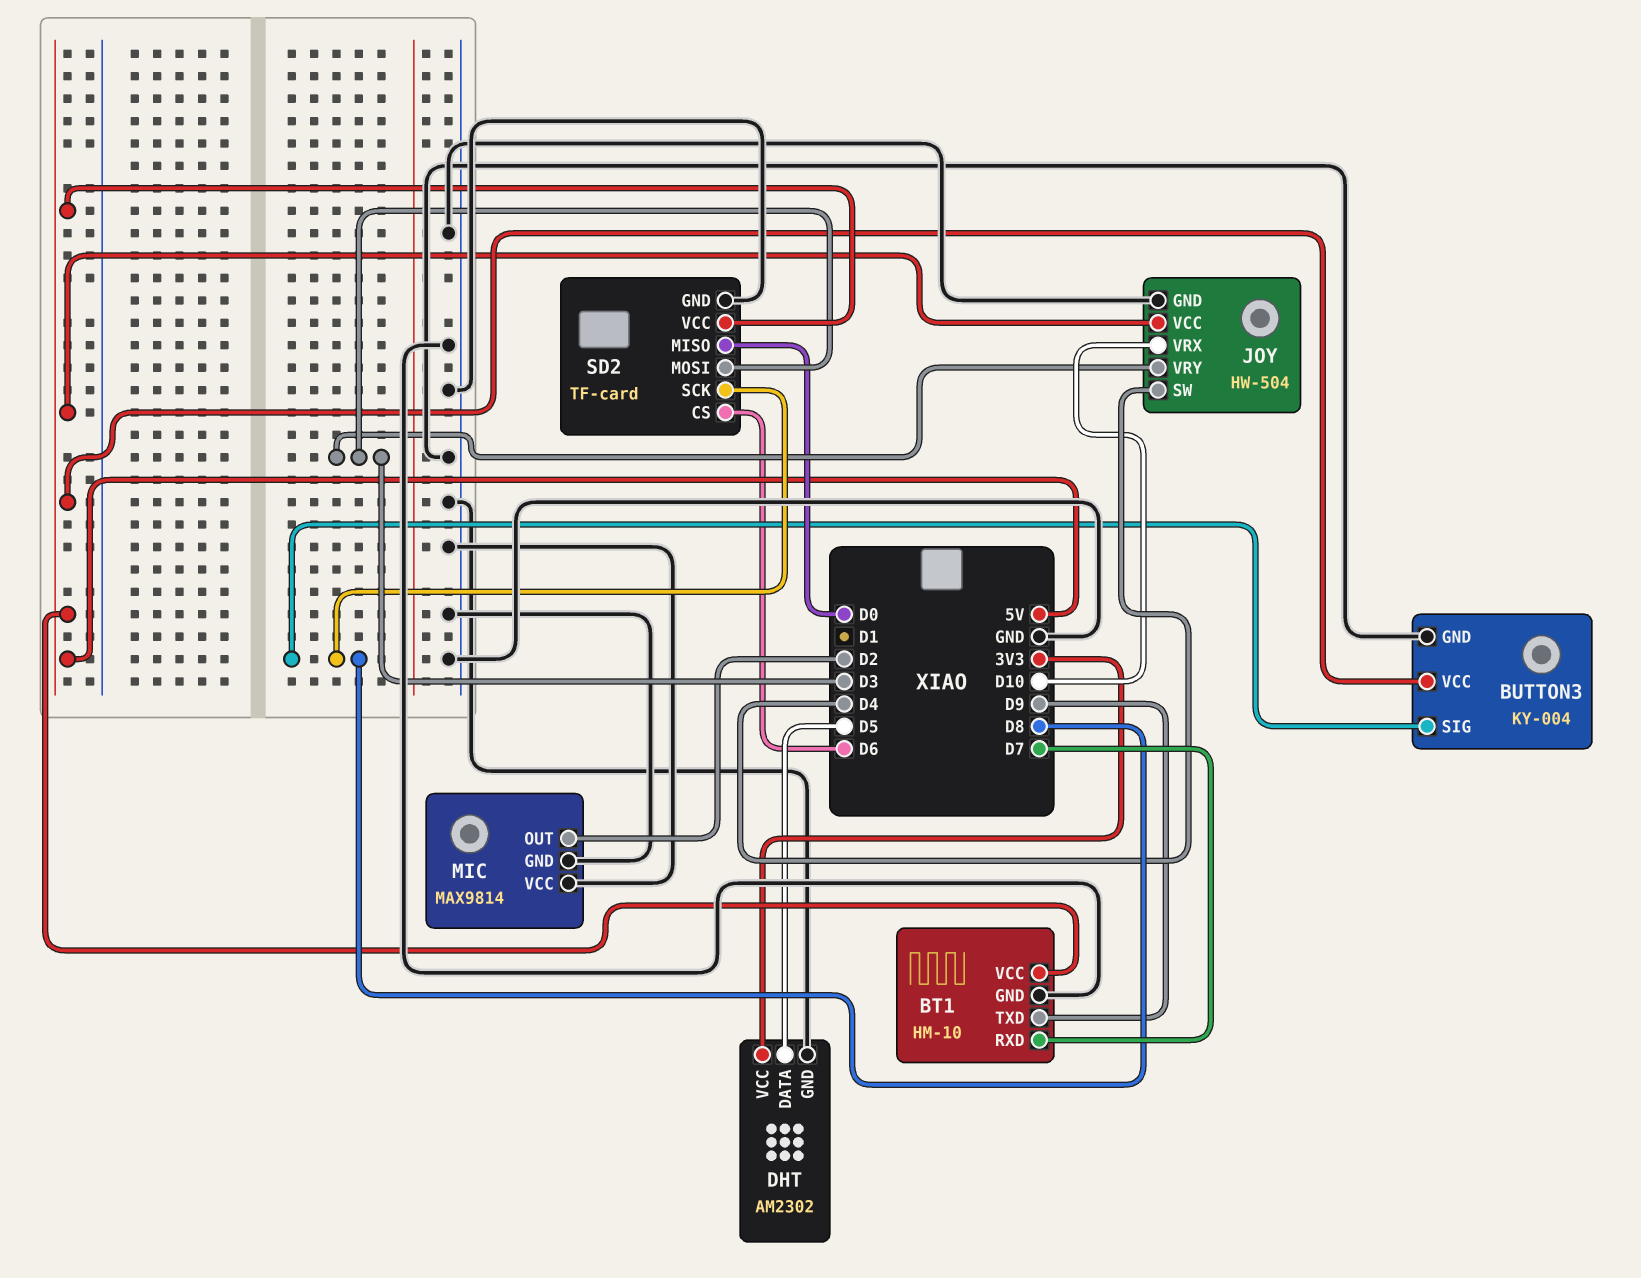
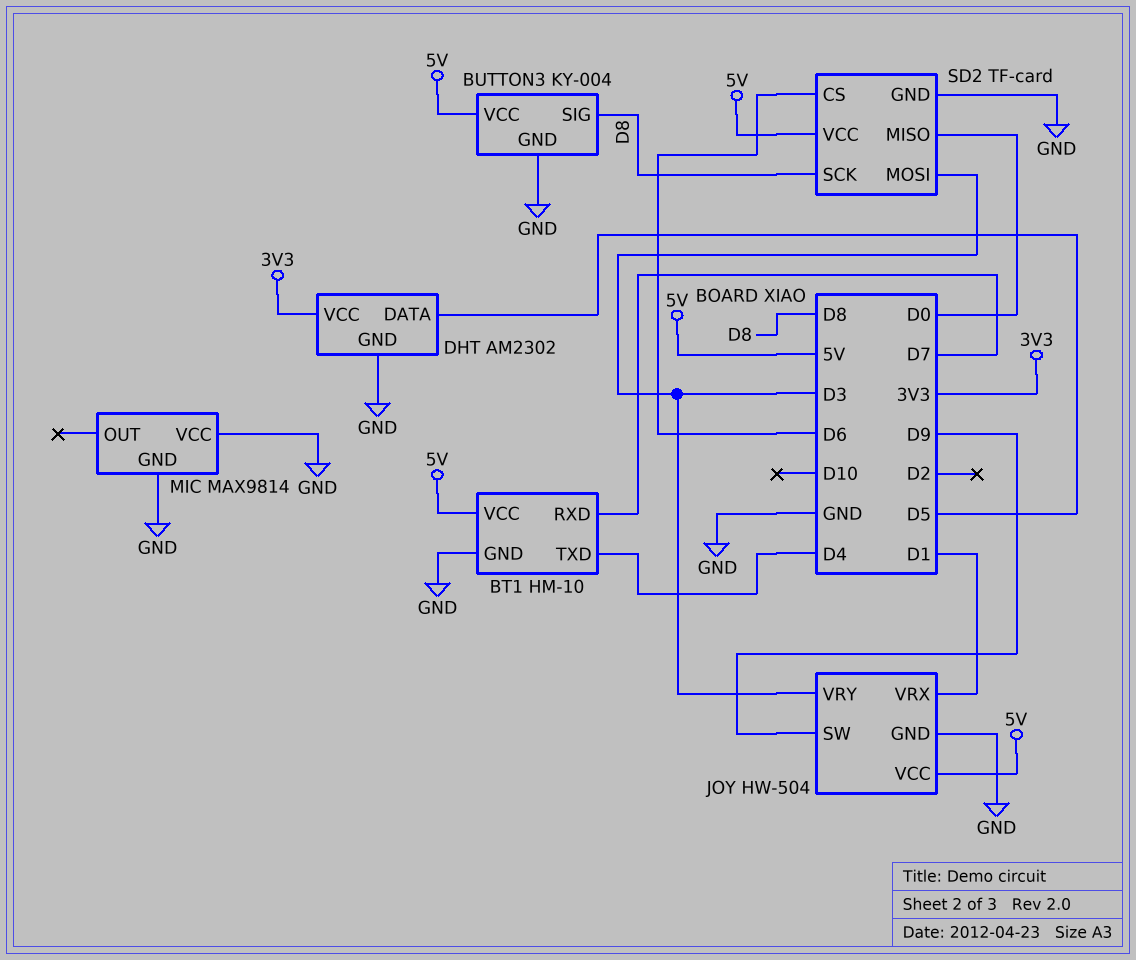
BT1 pin TXD: D9 -> D4
JOY pin SW: D4 -> D9
JOY pin VRX: D10 -> D1
MIC pin OUT: D2 -> none

